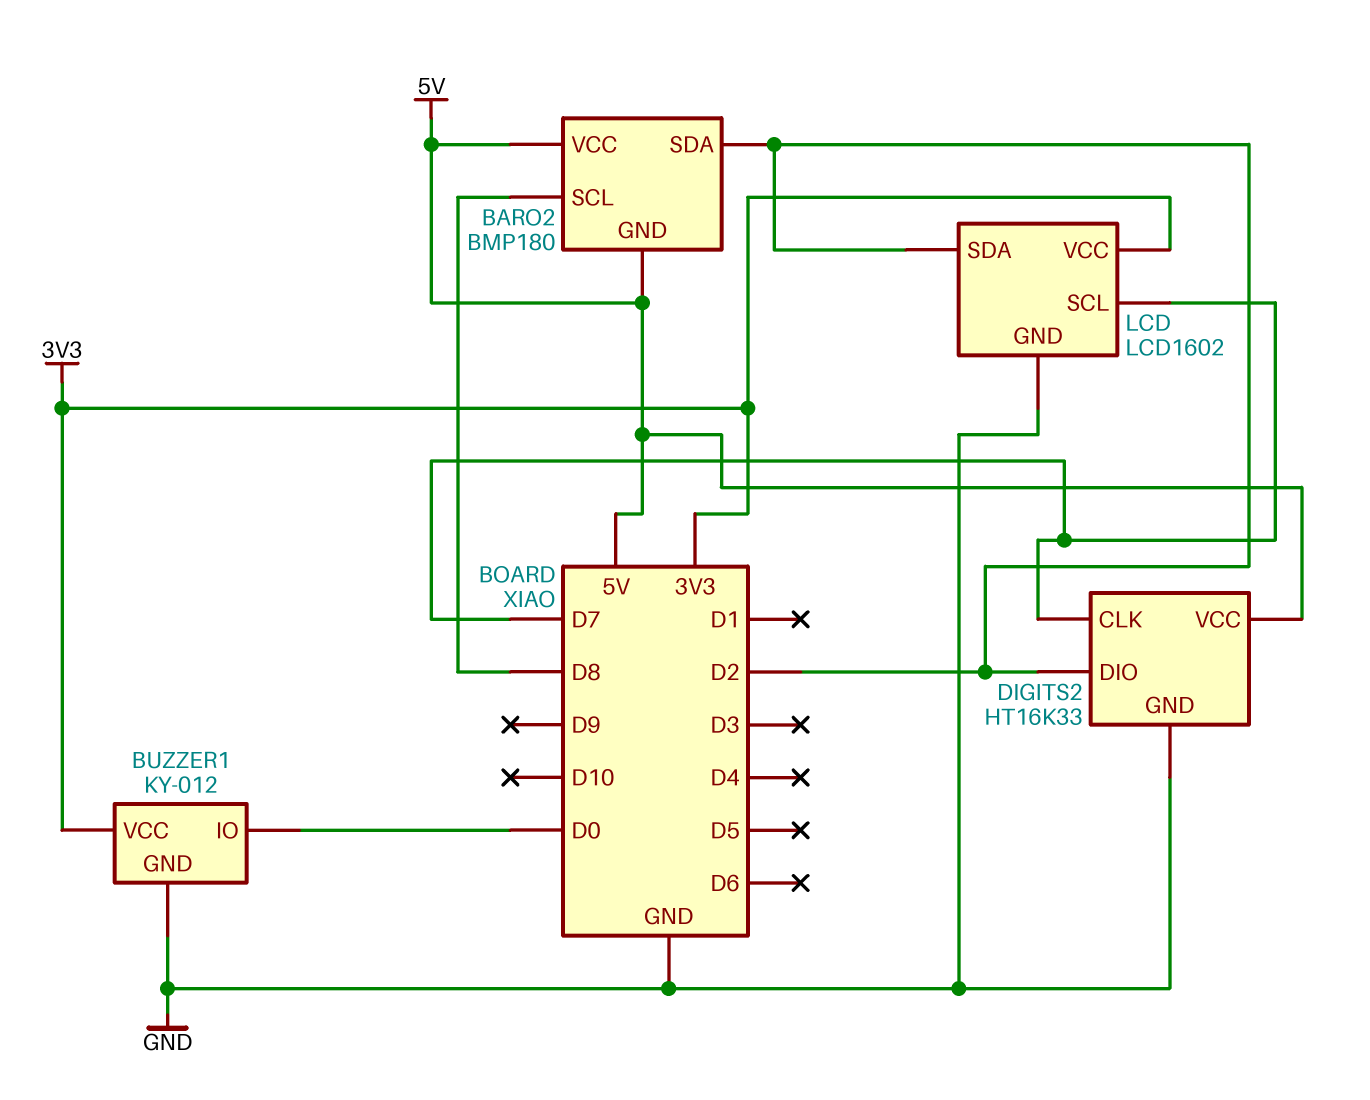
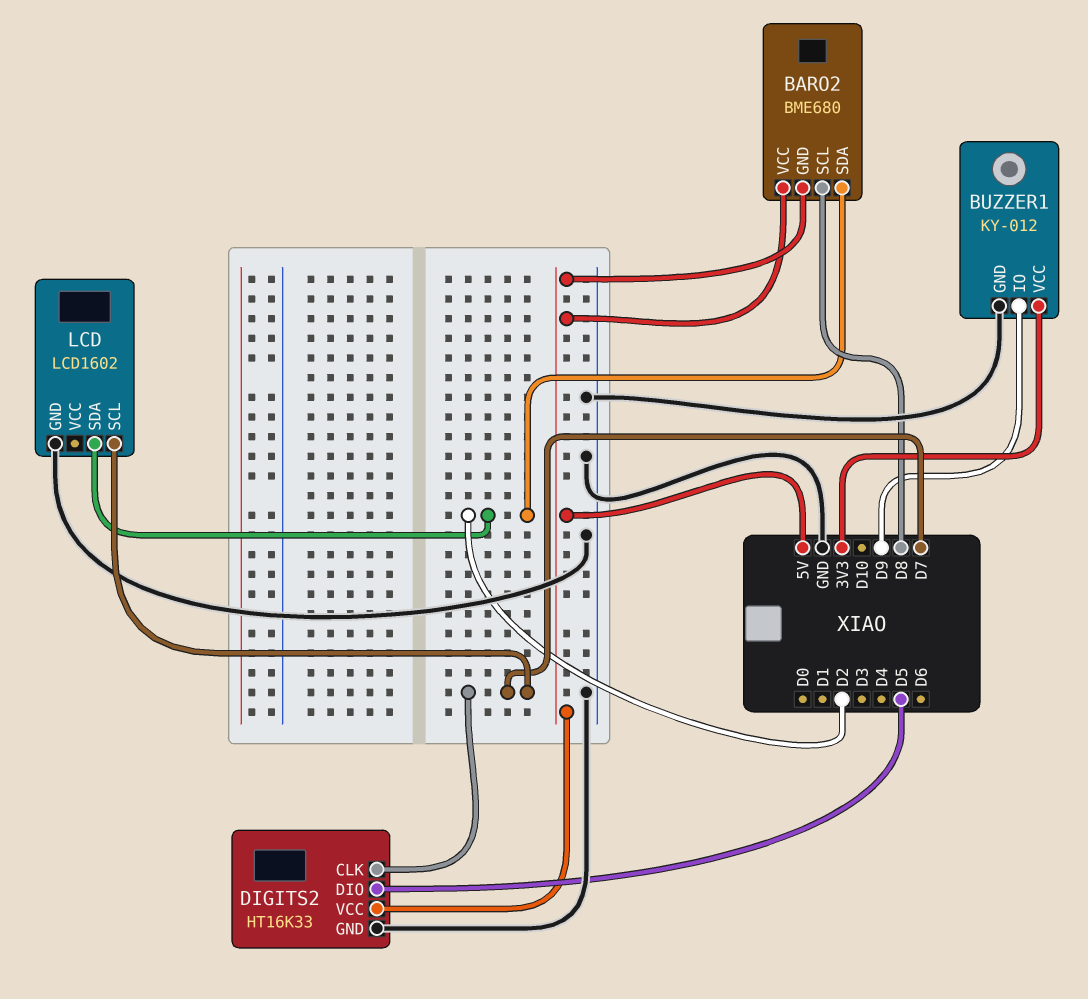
BARO2: BMP180 -> BME680
BUZZER1 pin IO: D0 -> D9
DIGITS2 pin DIO: D2 -> D5
LCD pin VCC: 3V3 -> none

